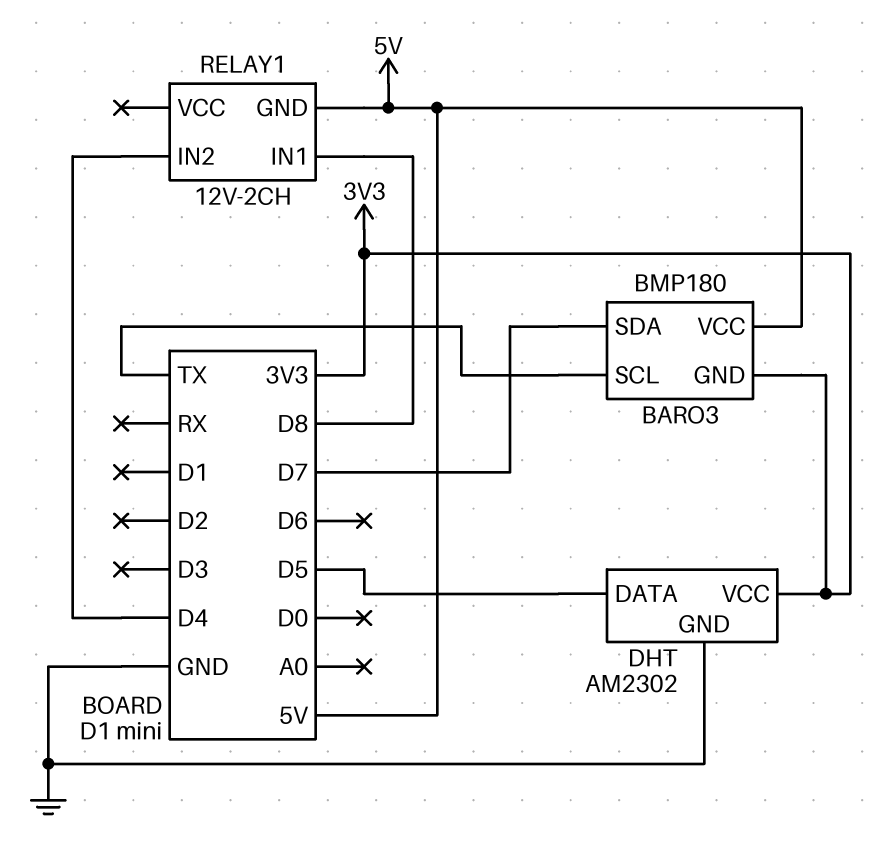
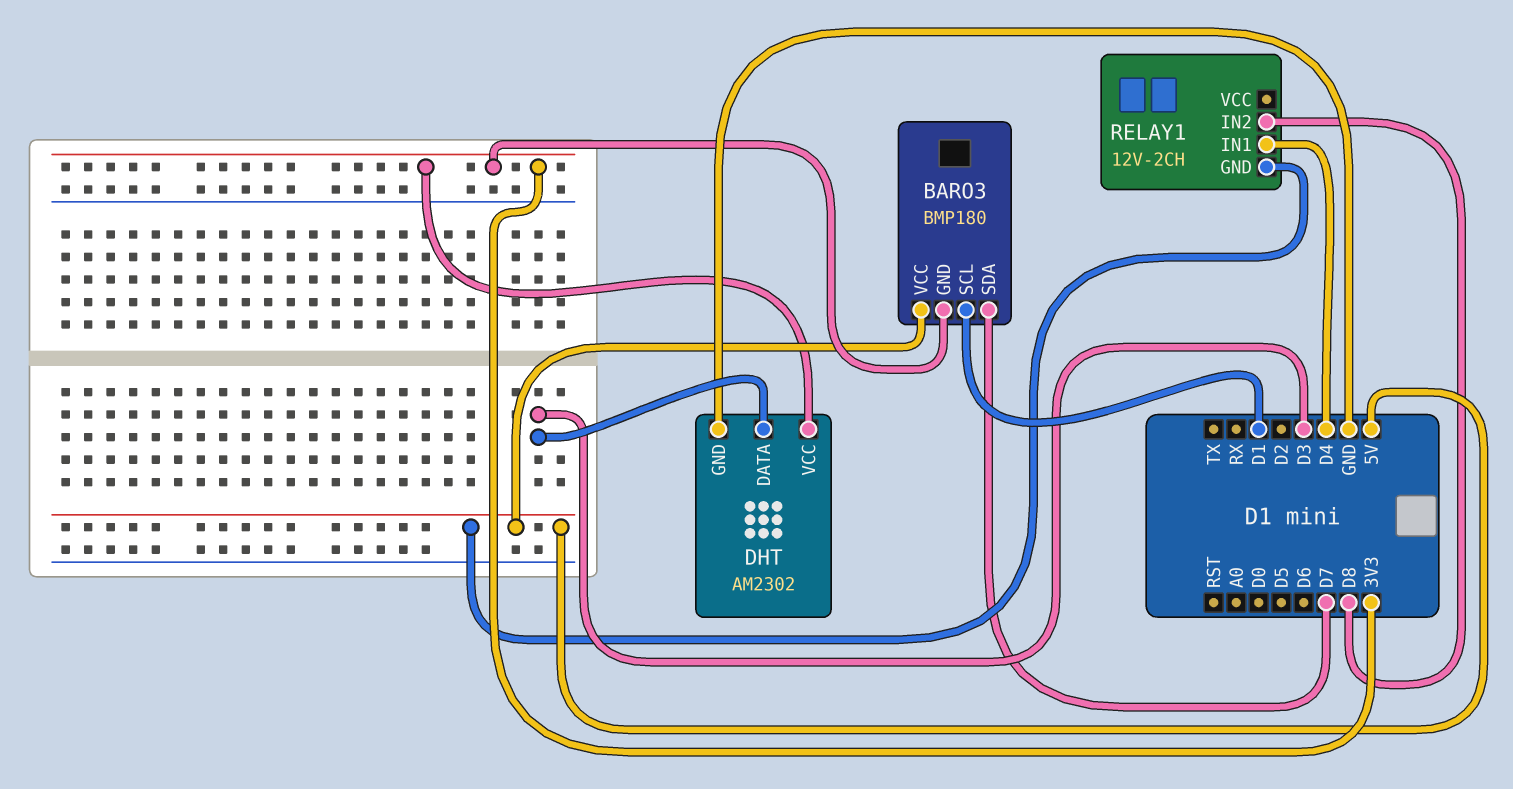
BARO3 pin SCL: TX -> D1
DHT pin DATA: D5 -> D3
RELAY1 pin IN1: D8 -> D4
RELAY1 pin IN2: D4 -> D8

